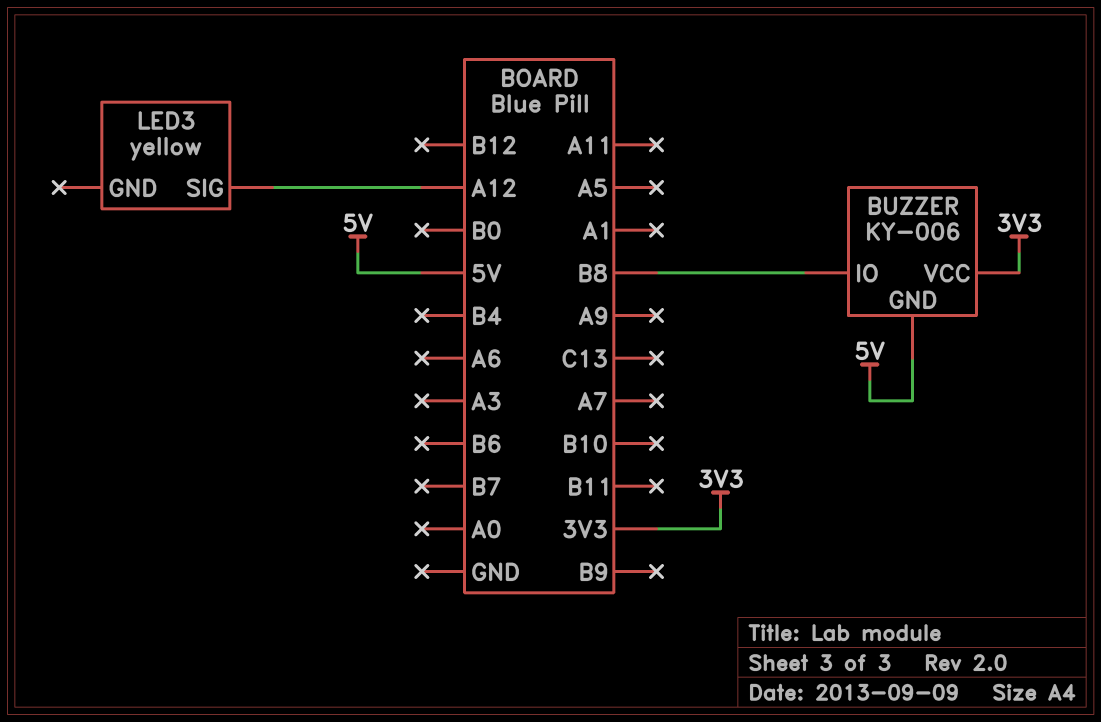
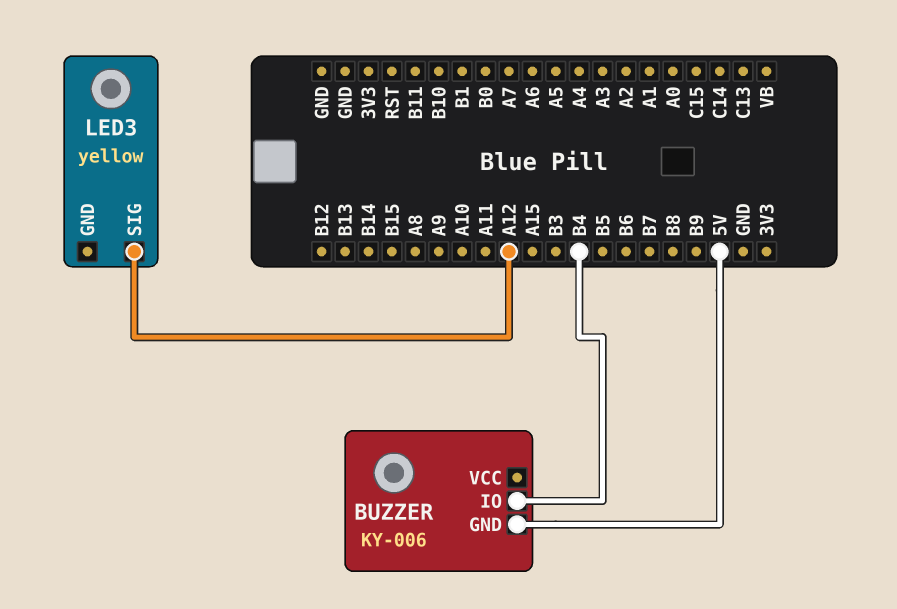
BUZZER pin IO: B8 -> B4
BUZZER pin VCC: 3V3 -> none

